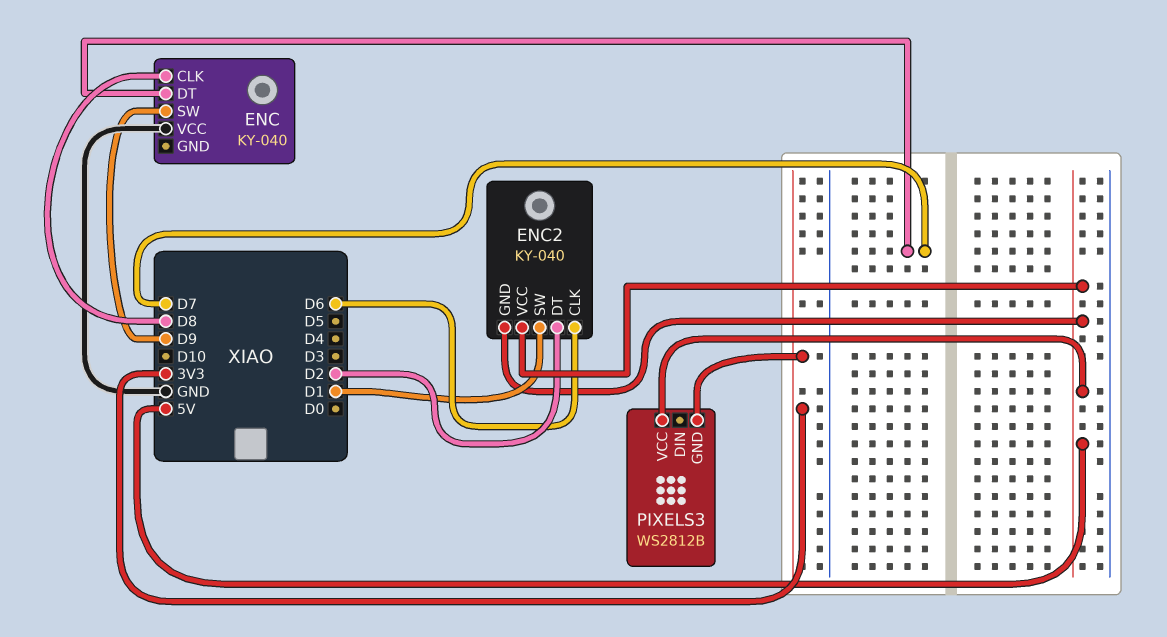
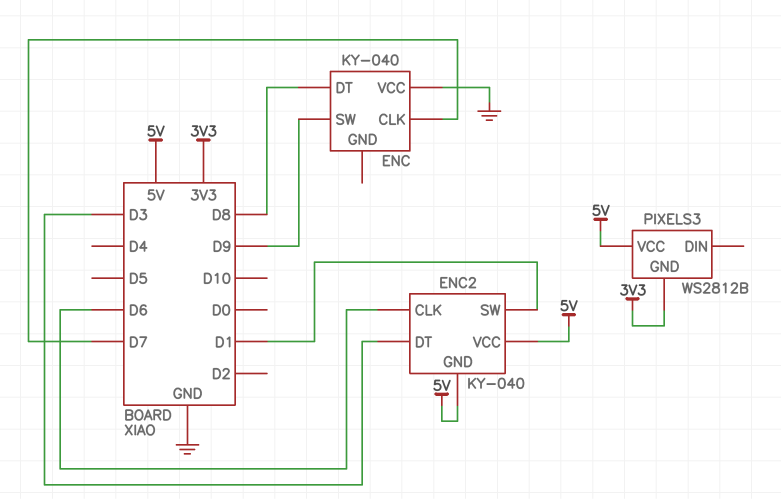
ENC pin CLK: D8 -> D7
ENC pin DT: D7 -> D8
ENC2 pin DT: D2 -> D3

